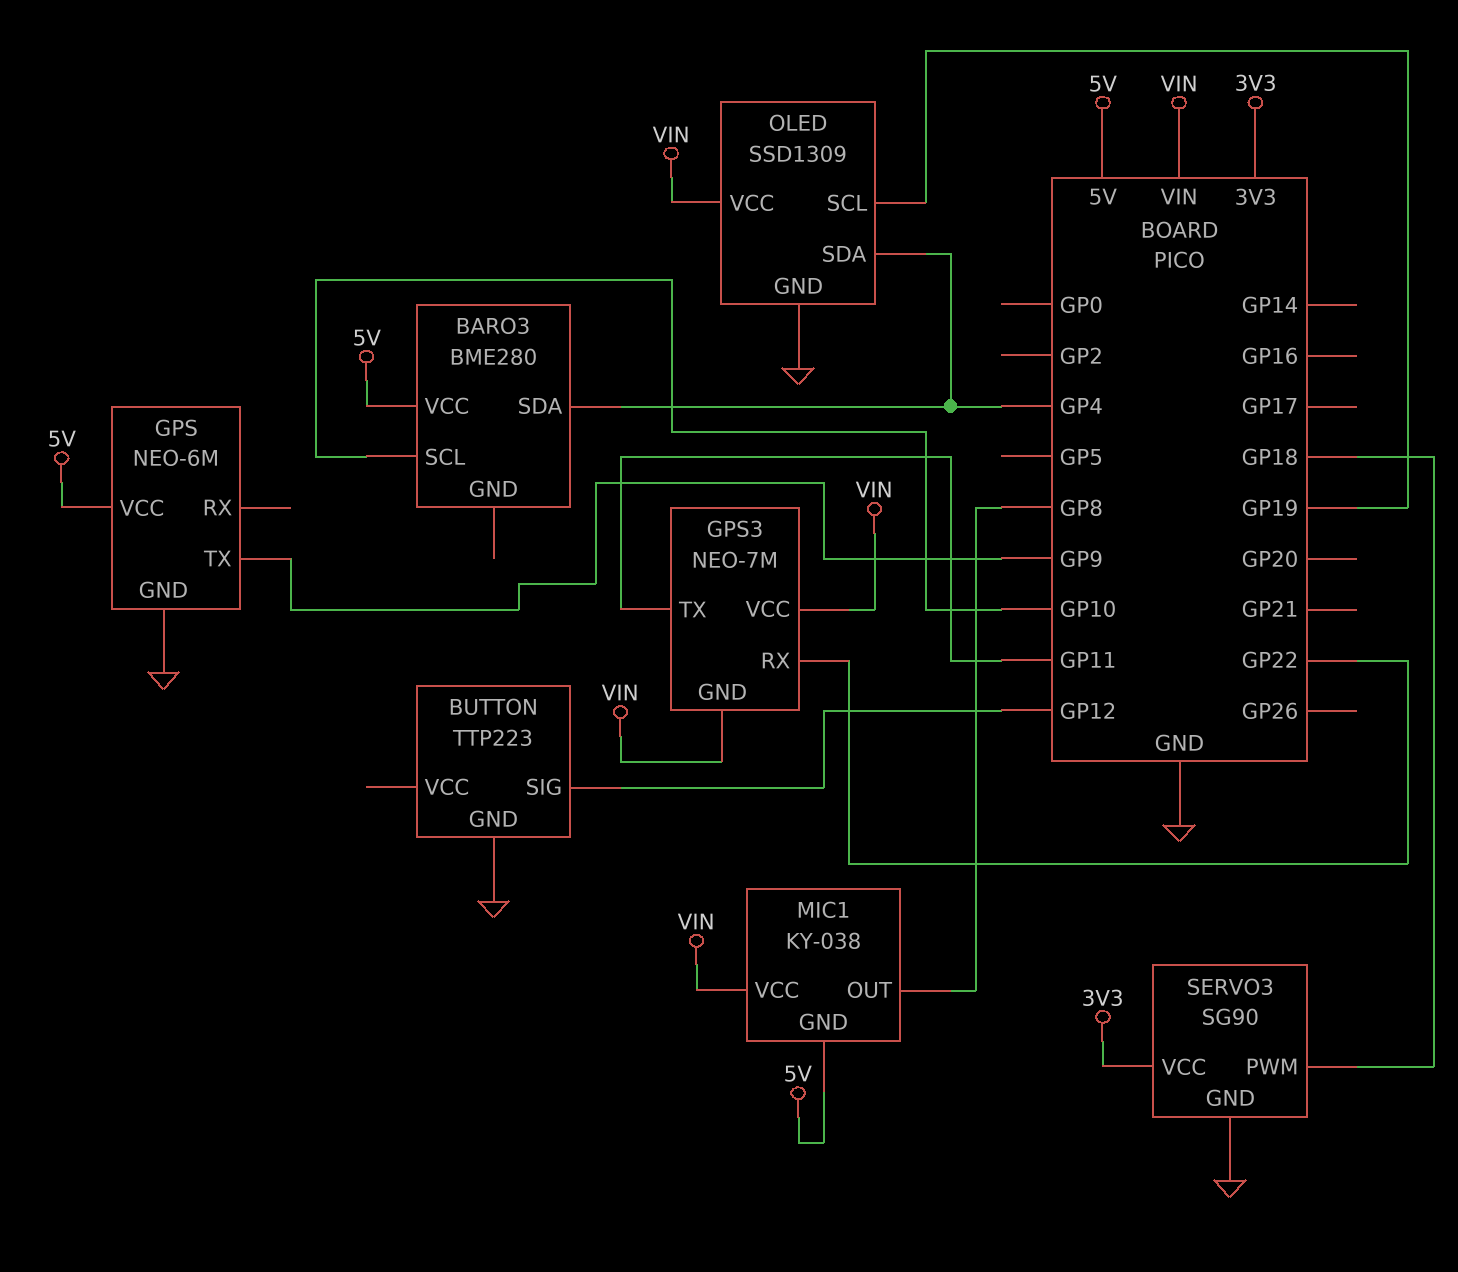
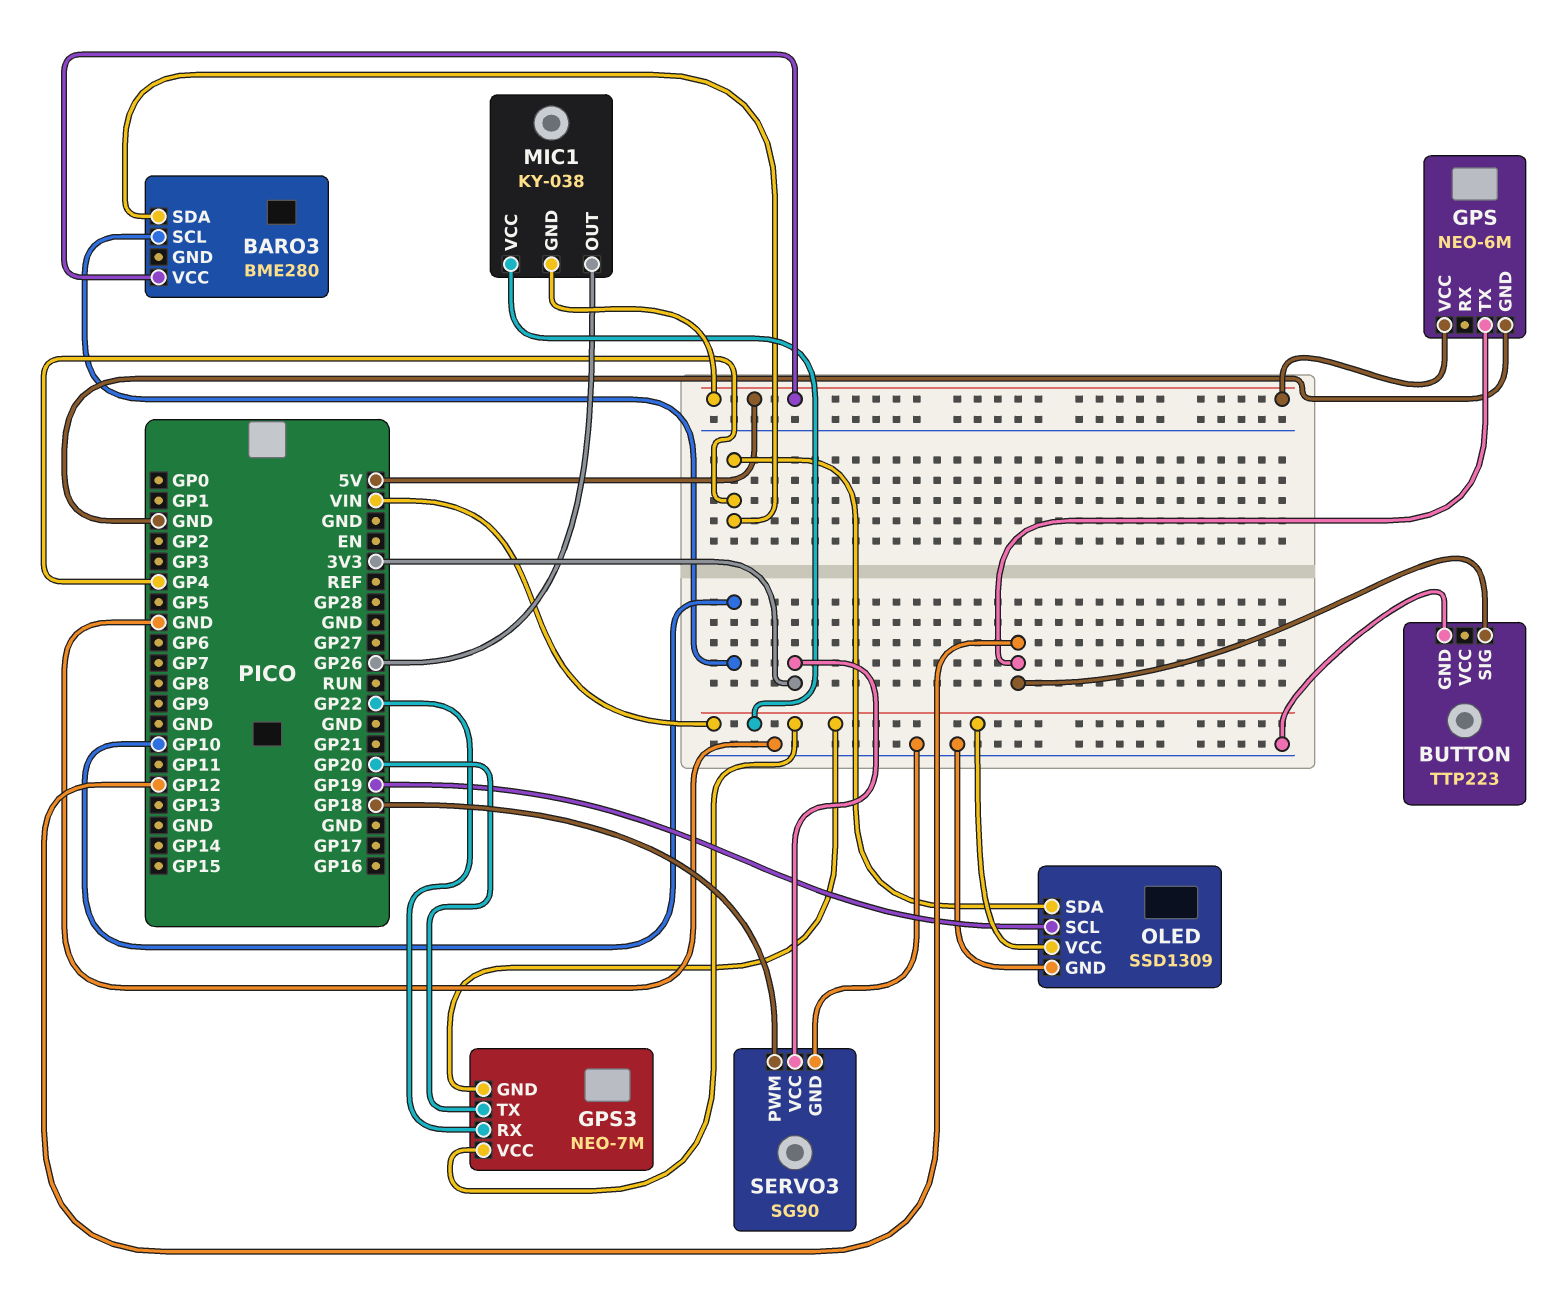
GPS pin TX: GP9 -> GP12
GPS3 pin TX: GP11 -> GP20
MIC1 pin OUT: GP8 -> GP26

